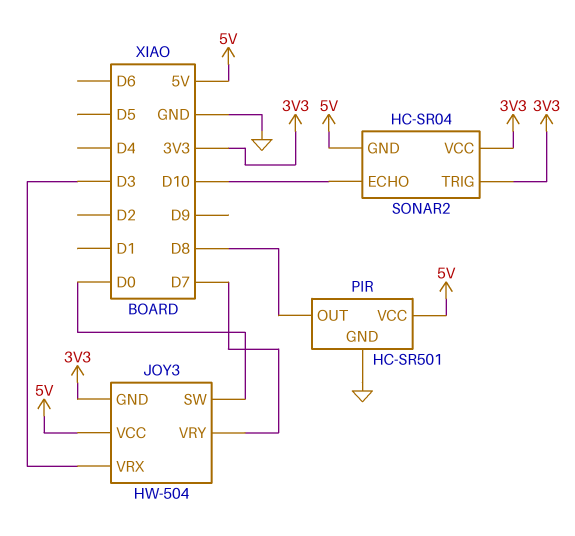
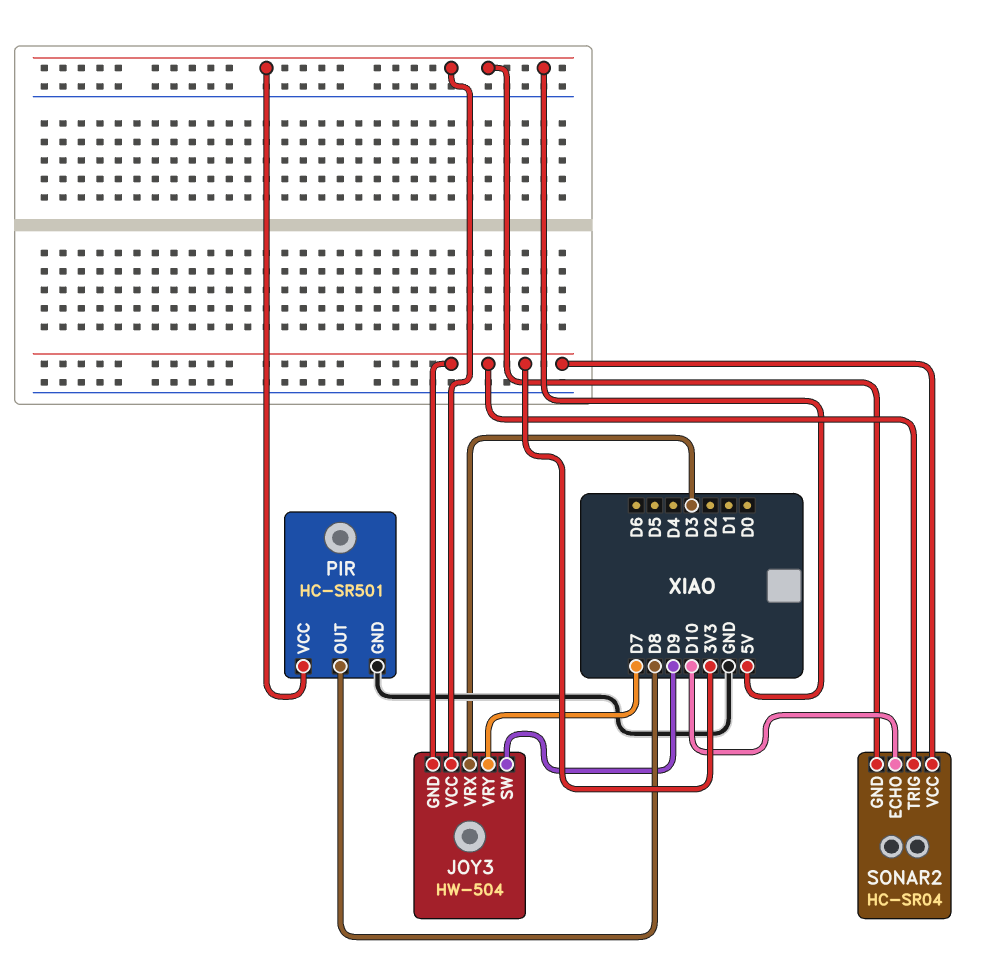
JOY3 pin SW: D0 -> D9

